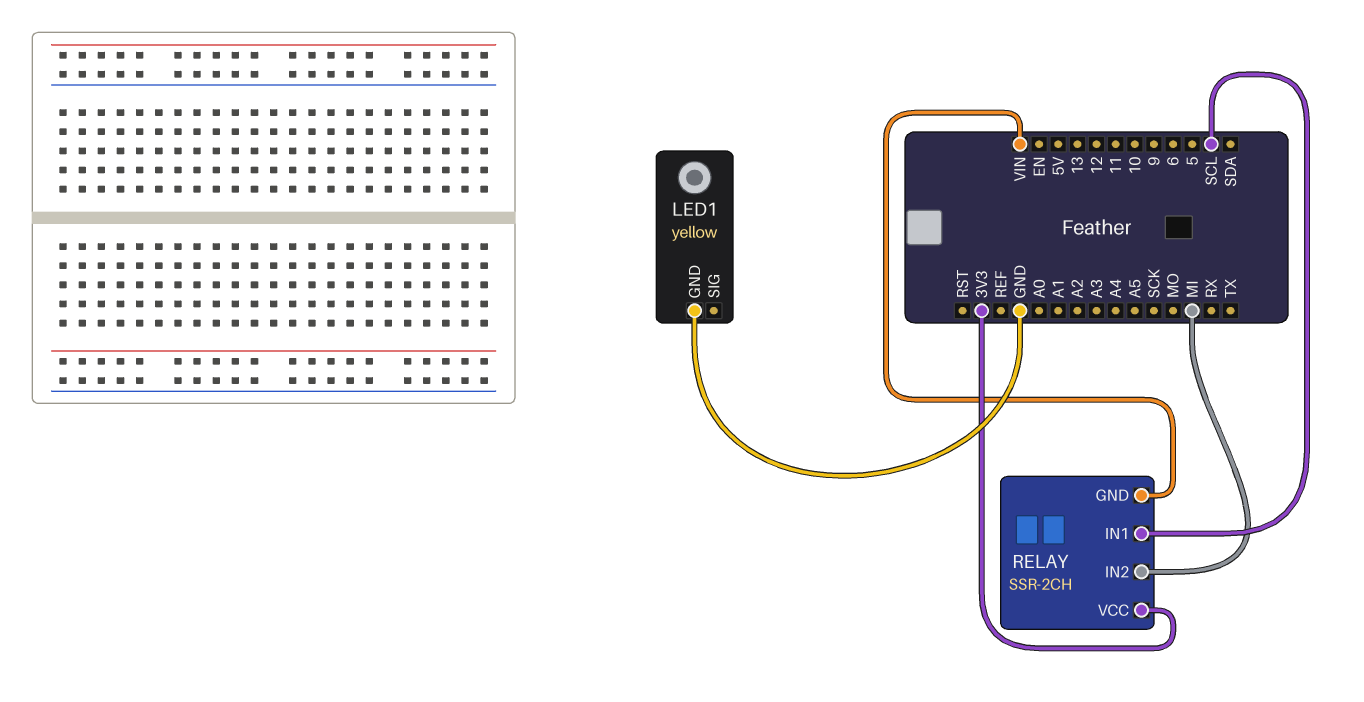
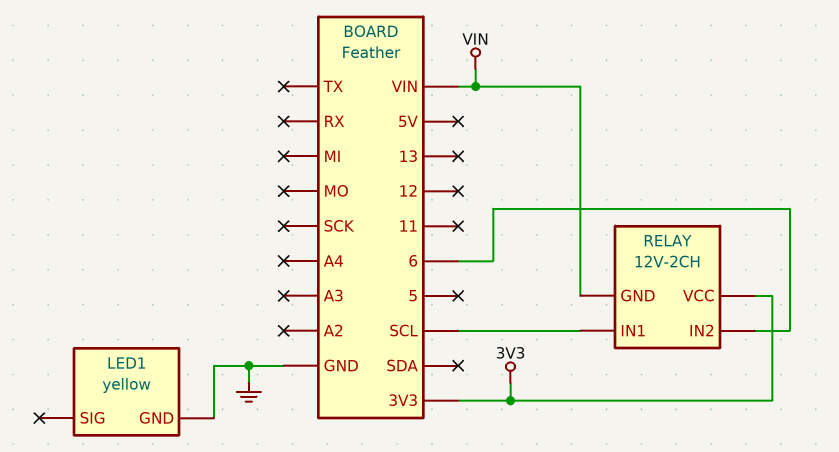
RELAY: SSR-2CH -> 12V-2CH
RELAY pin IN2: MI -> 6

